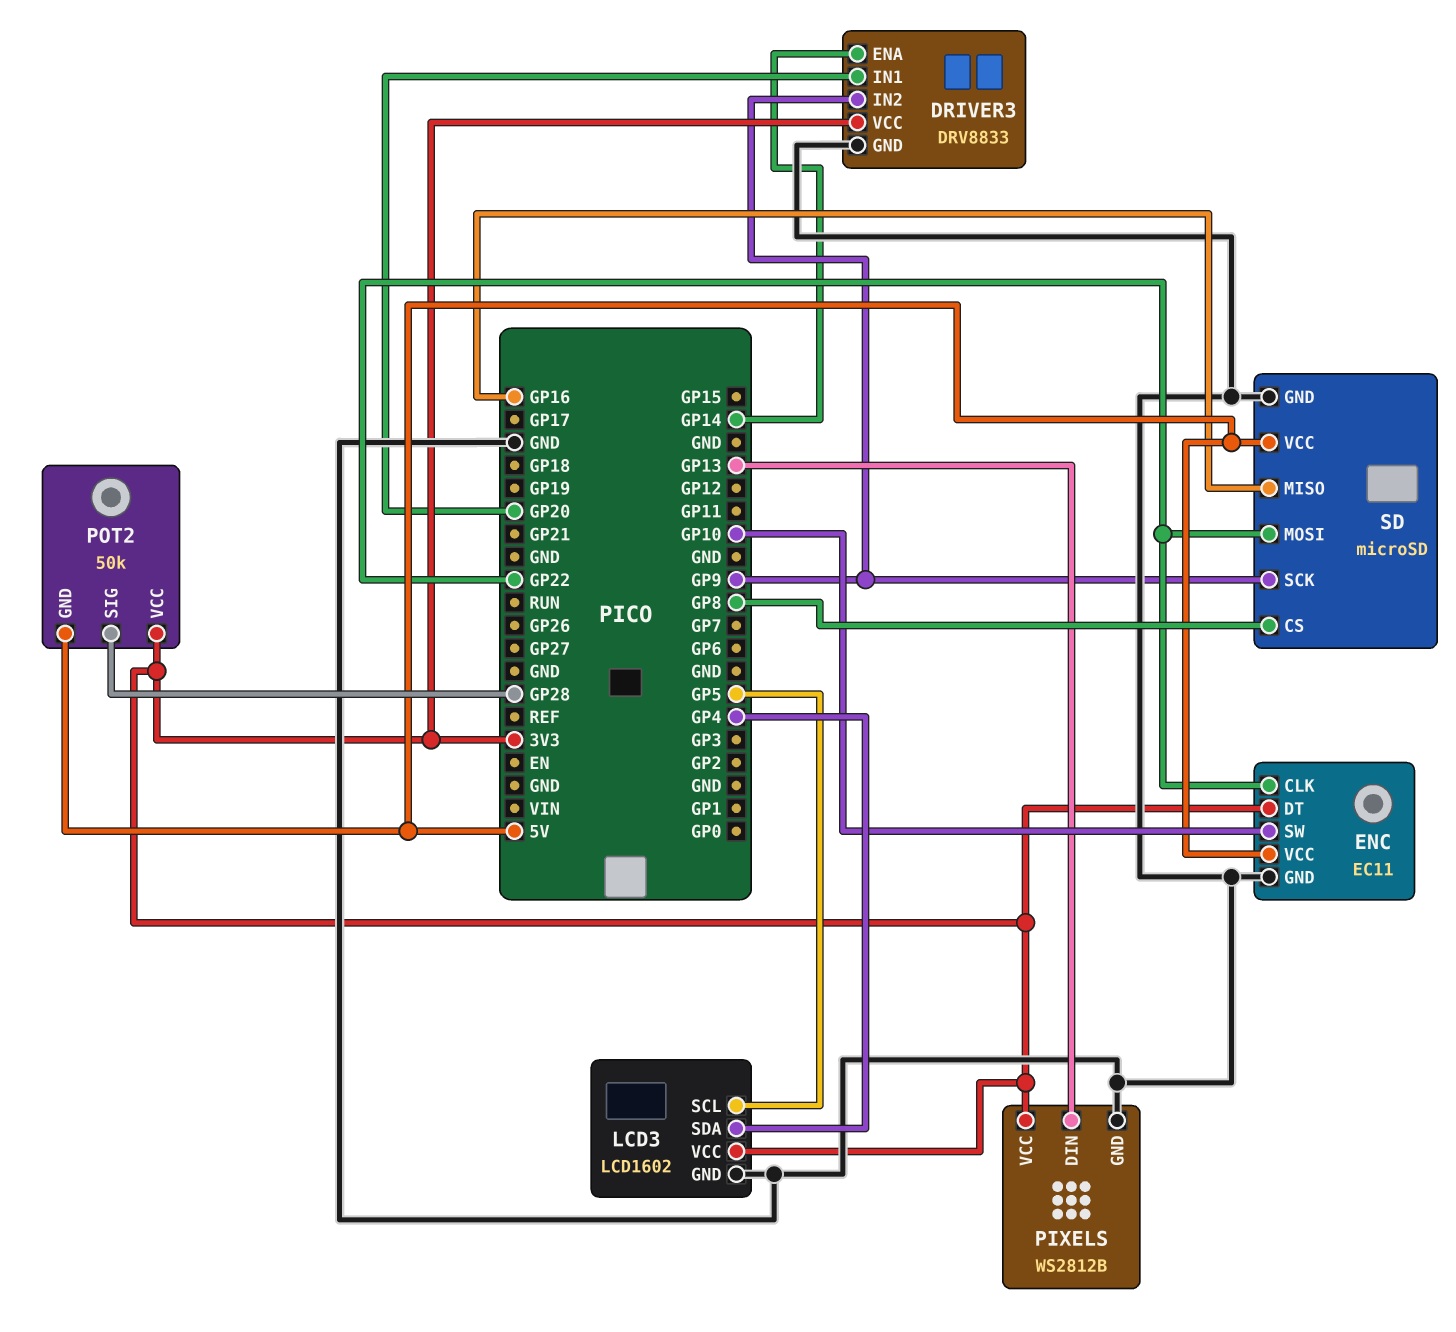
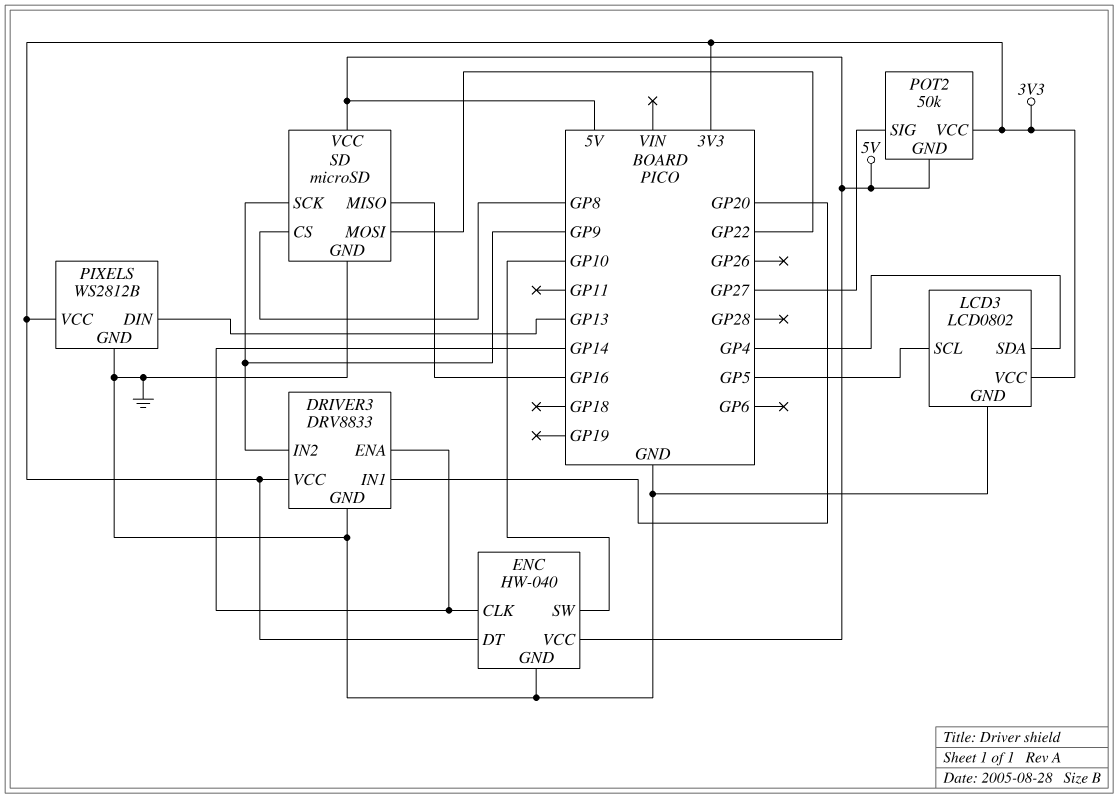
ENC: EC11 -> HW-040
ENC pin CLK: GP22 -> GP14
LCD3: LCD1602 -> LCD0802
POT2 pin SIG: GP28 -> GP27

